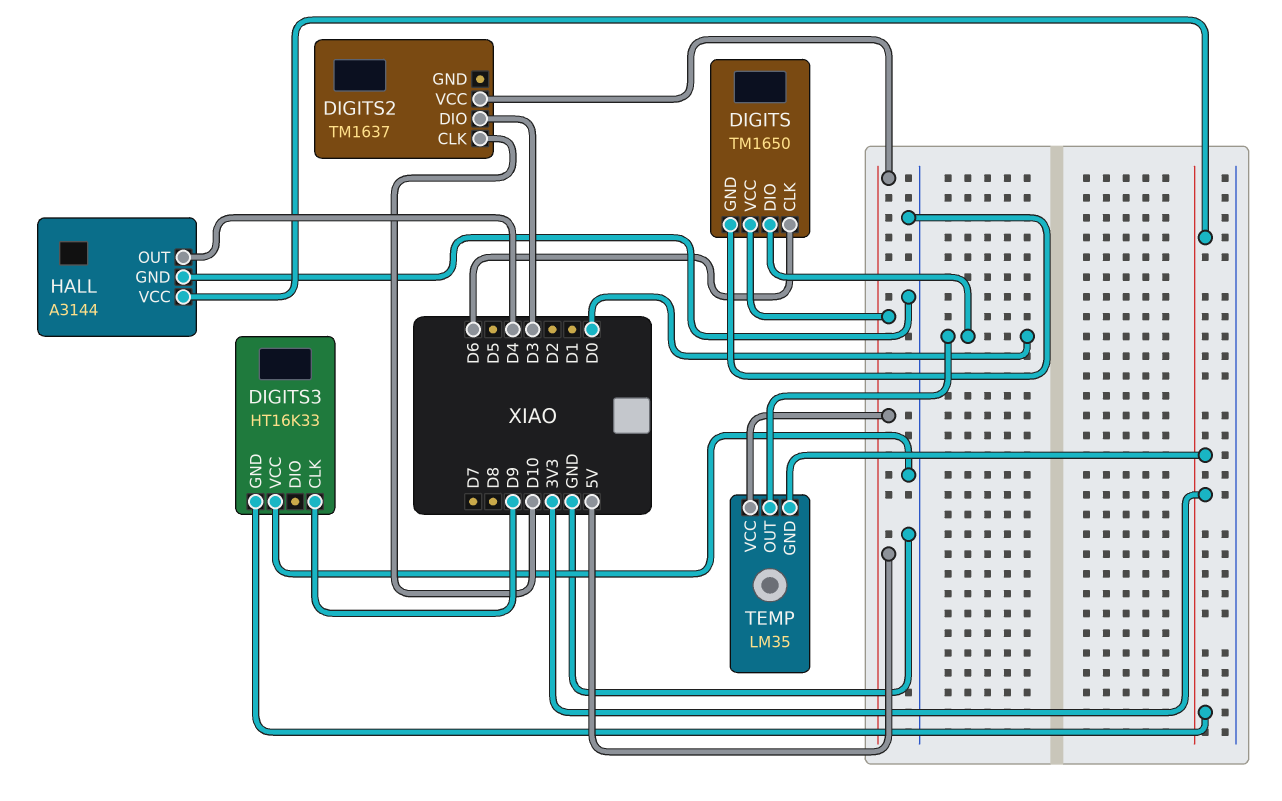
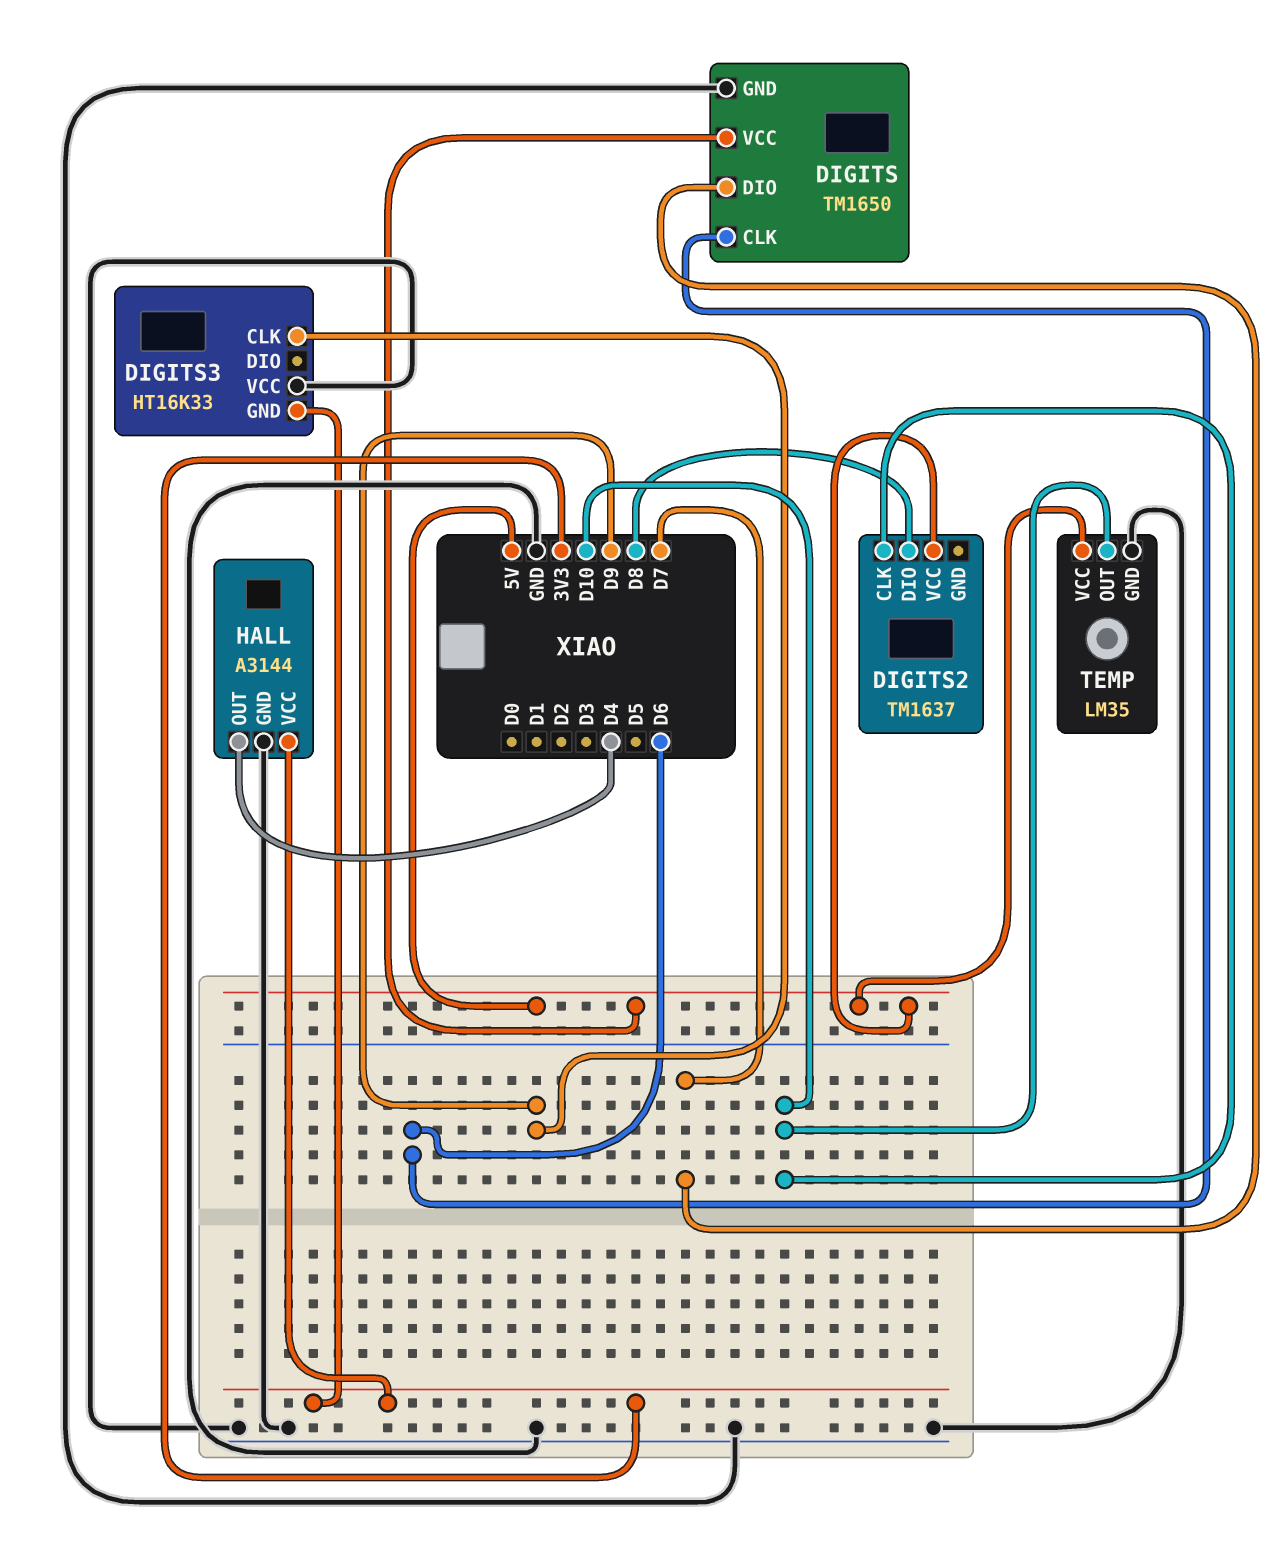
DIGITS pin DIO: D0 -> D7
DIGITS2 pin DIO: D3 -> D8
TEMP pin GND: 3V3 -> GND
TEMP pin OUT: D0 -> D10

